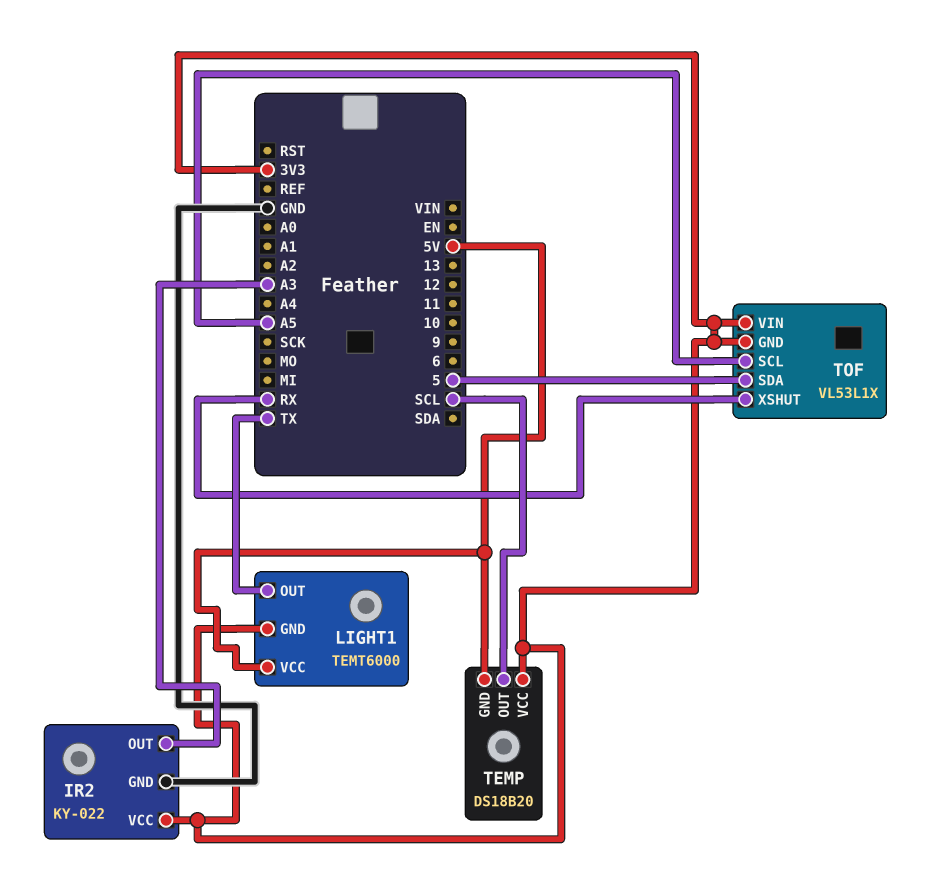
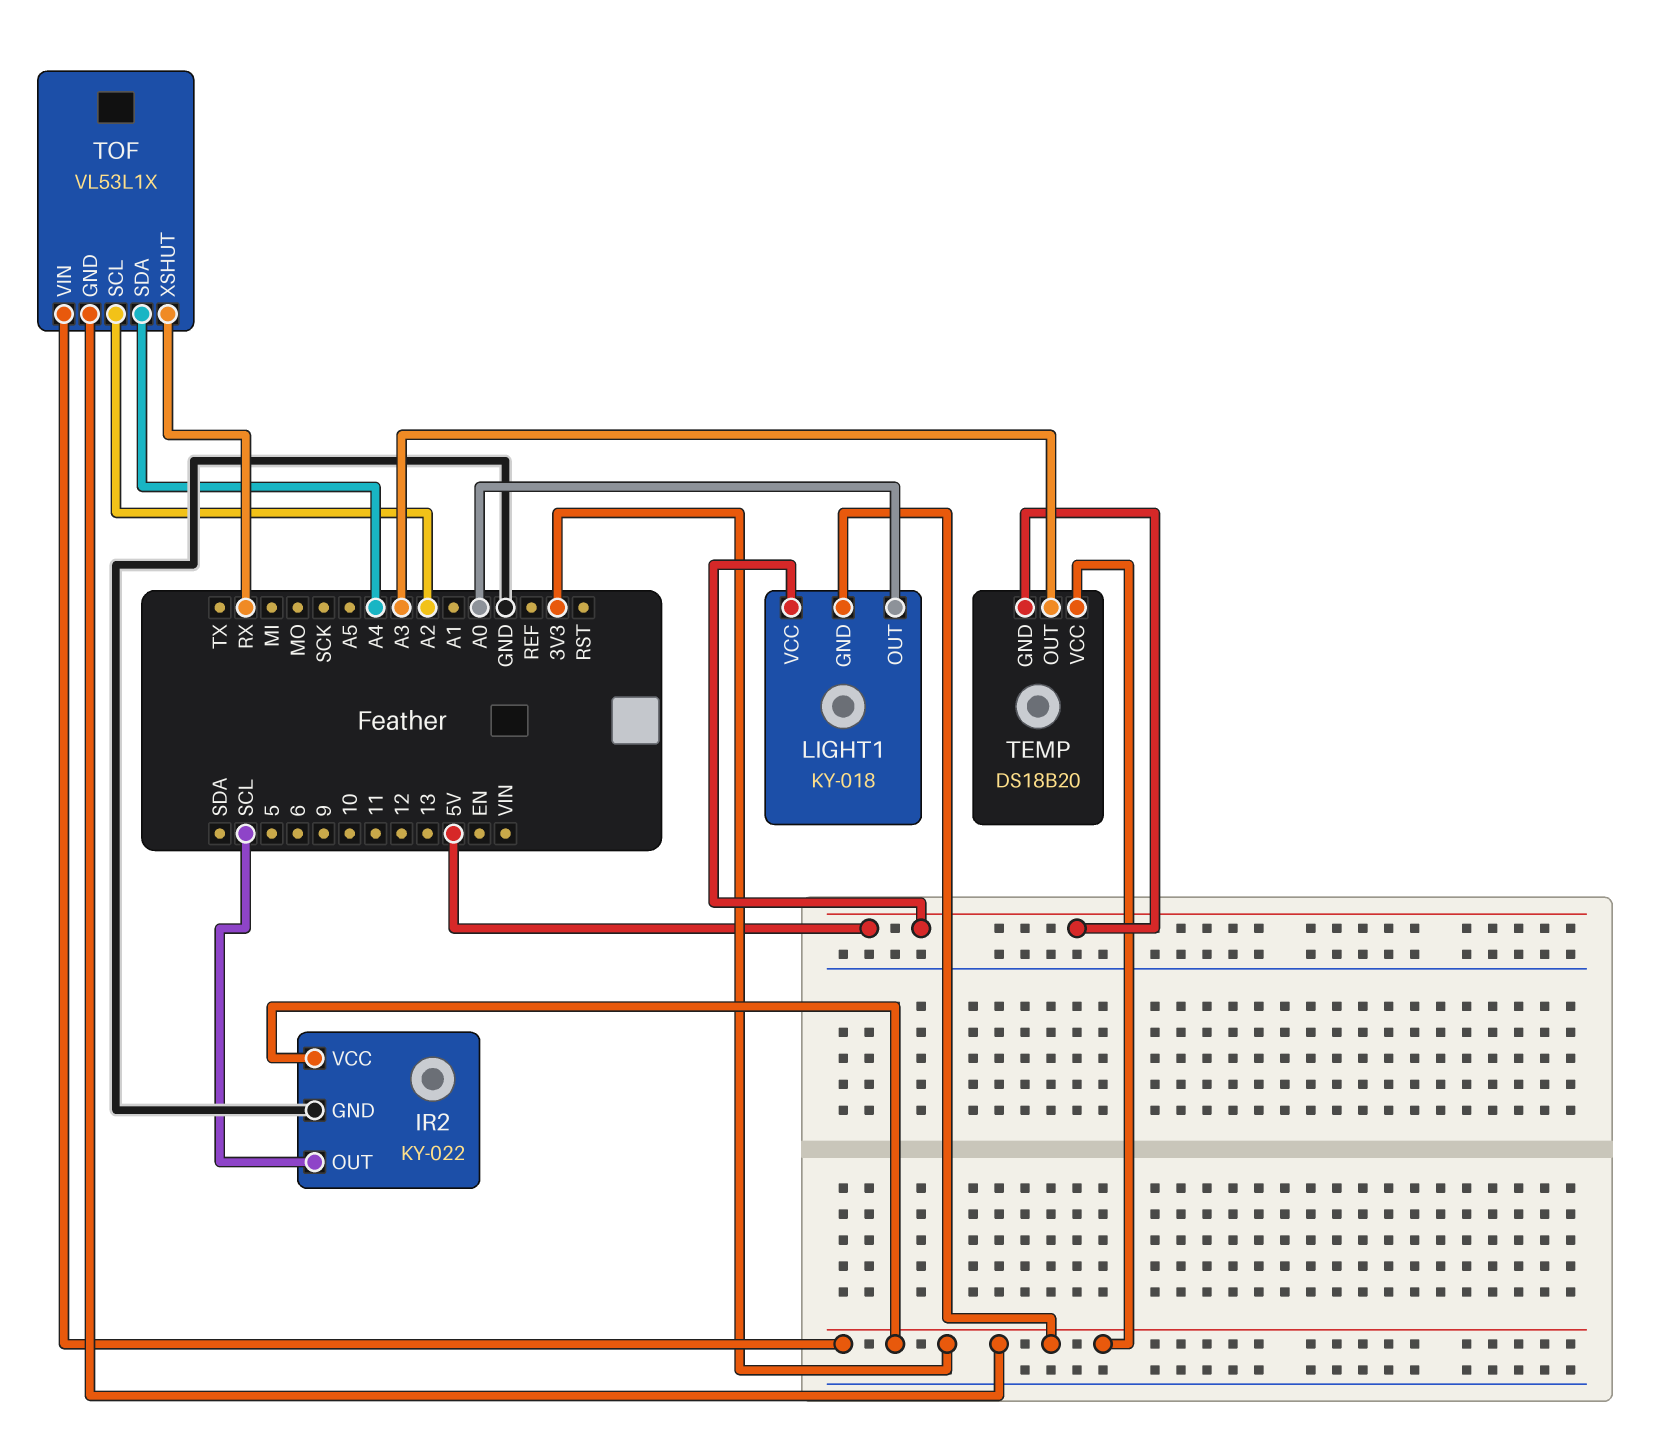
IR2 pin OUT: A3 -> SCL
LIGHT1: TEMT6000 -> KY-018
LIGHT1 pin OUT: TX -> A0
TEMP pin OUT: SCL -> A3
TOF pin SCL: A5 -> A2
TOF pin SDA: 5 -> A4

